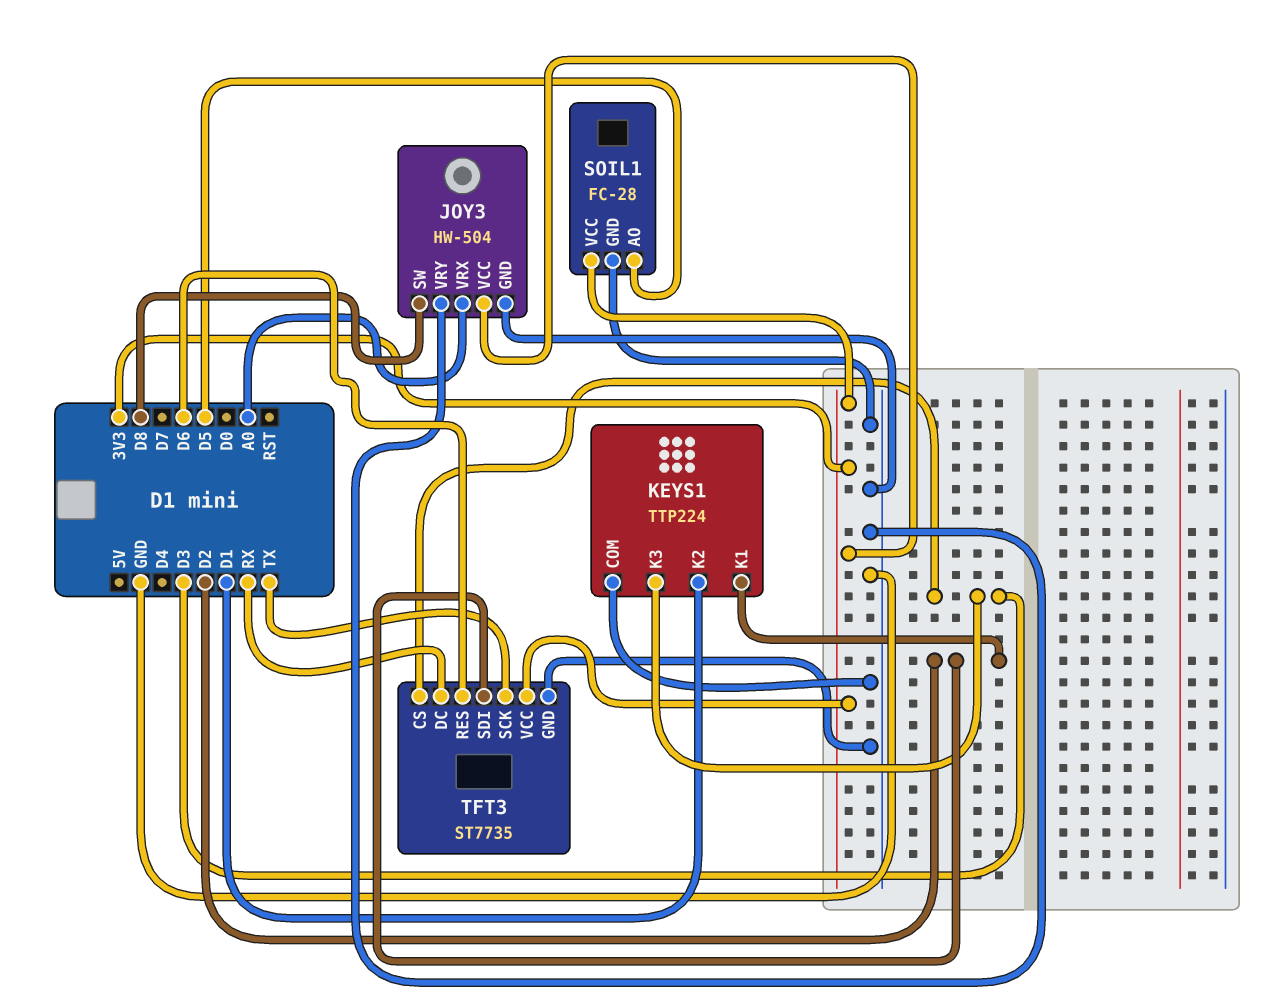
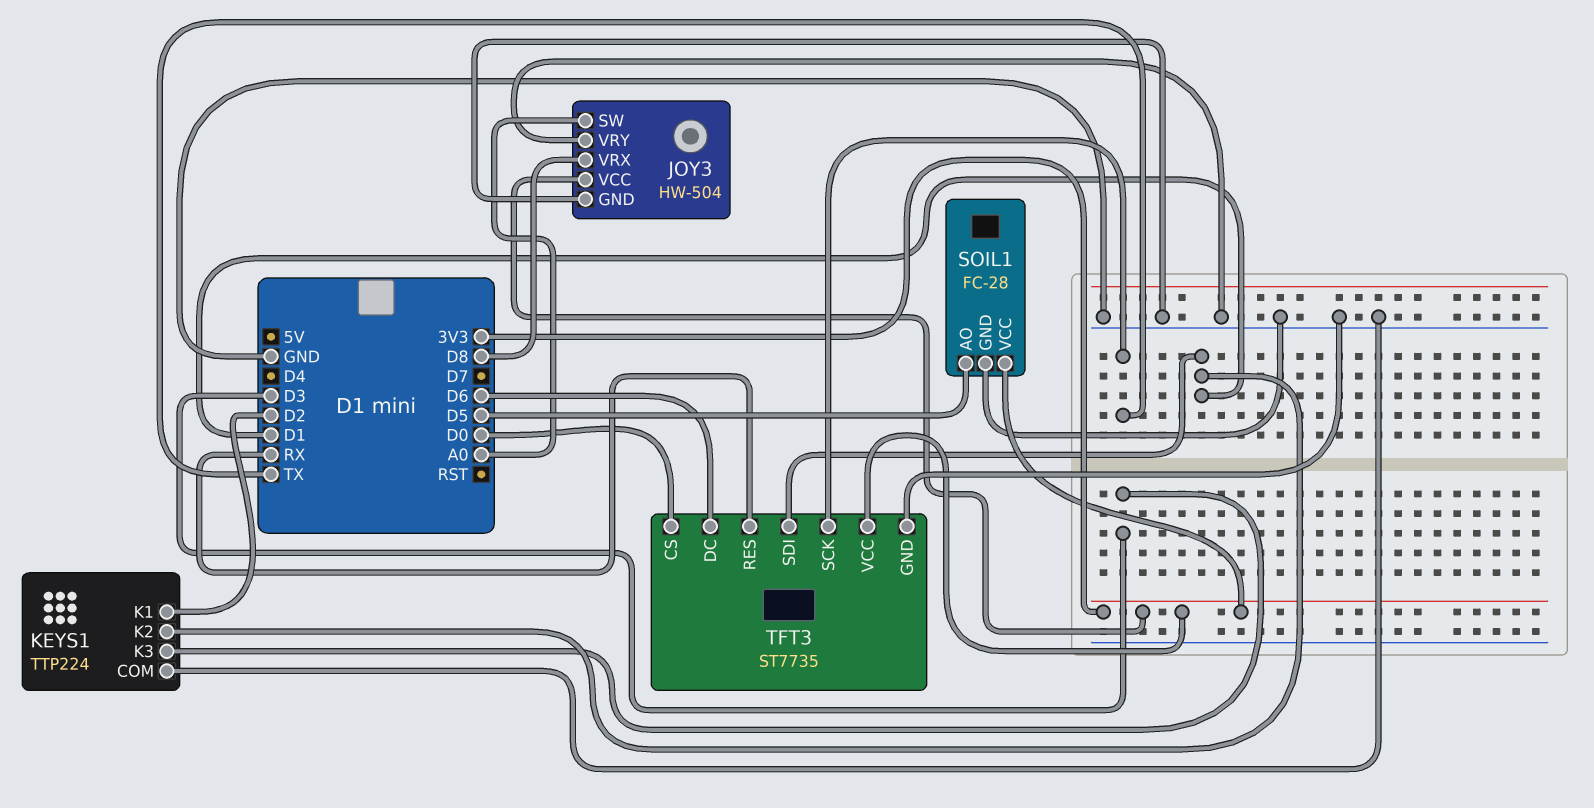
JOY3 pin SW: D8 -> A0
JOY3 pin VRX: A0 -> D8
TFT3 pin CS: D3 -> D0
TFT3 pin DC: RX -> D6
TFT3 pin RES: D6 -> RX
TFT3 pin SDI: D2 -> D1

